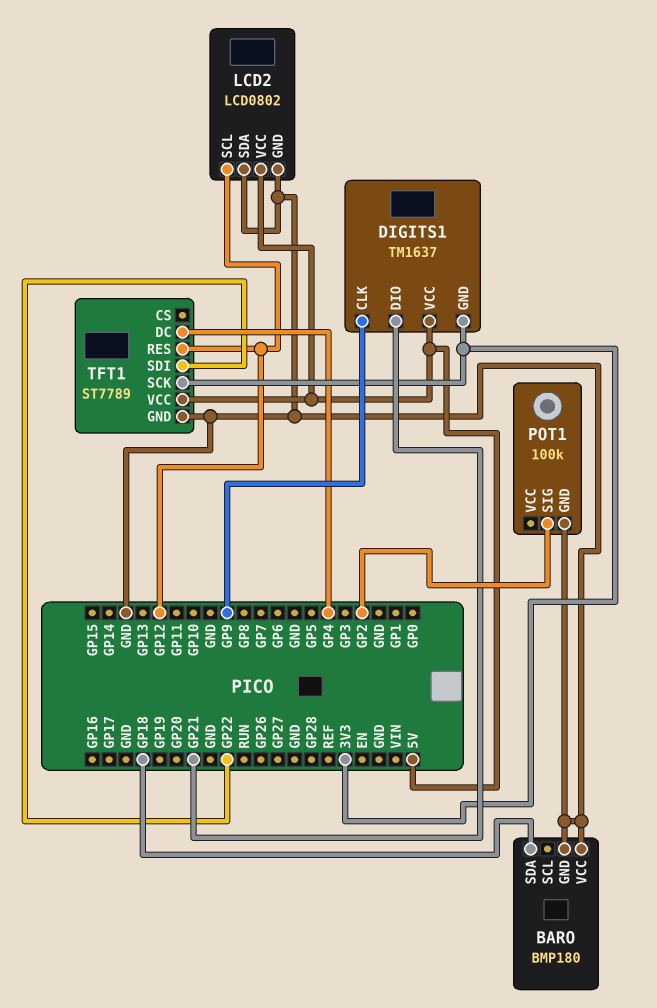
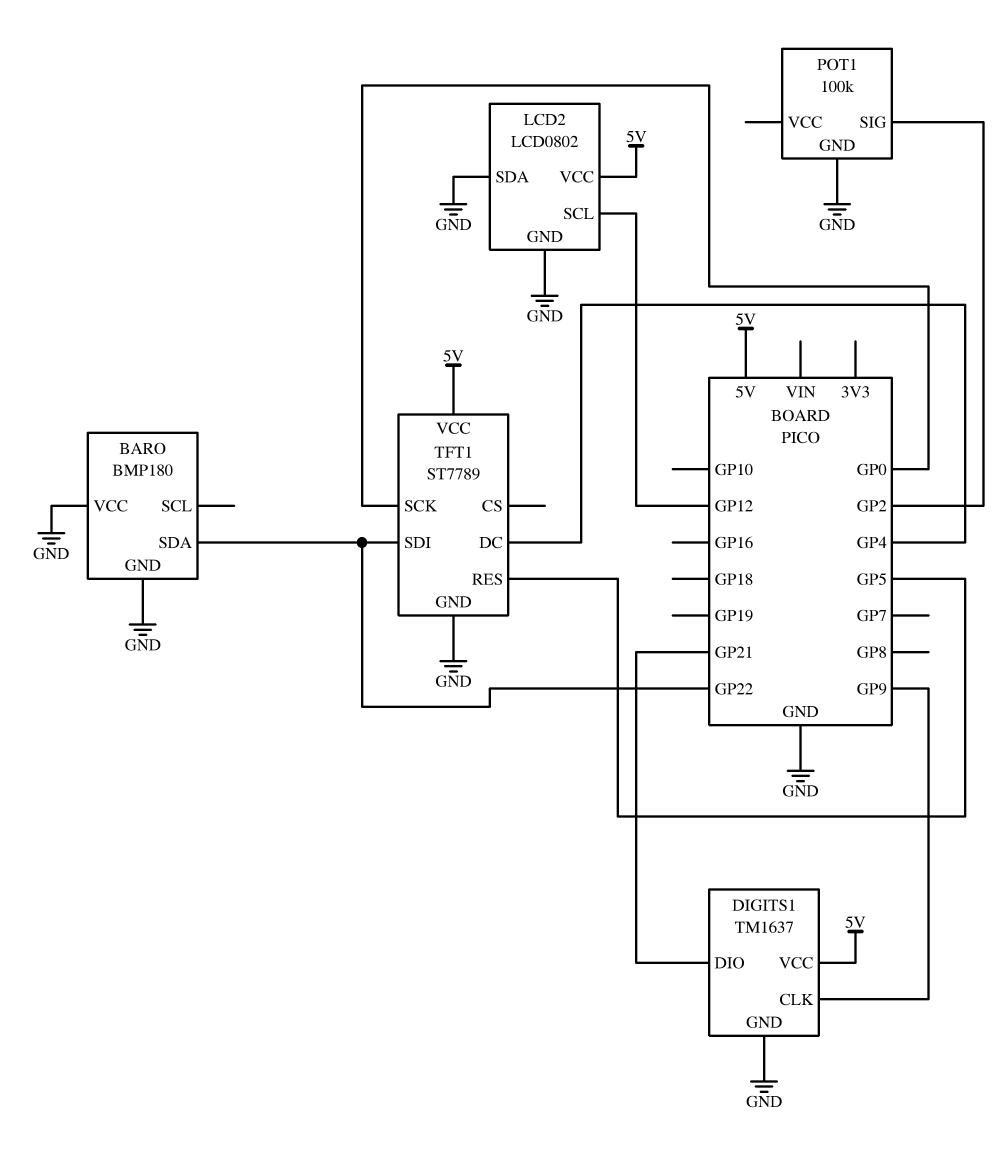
BARO pin SDA: GP18 -> GP22
DIGITS1 pin GND: 3V3 -> GND
TFT1 pin RES: GP12 -> GP5
TFT1 pin SCK: 3V3 -> GP0

